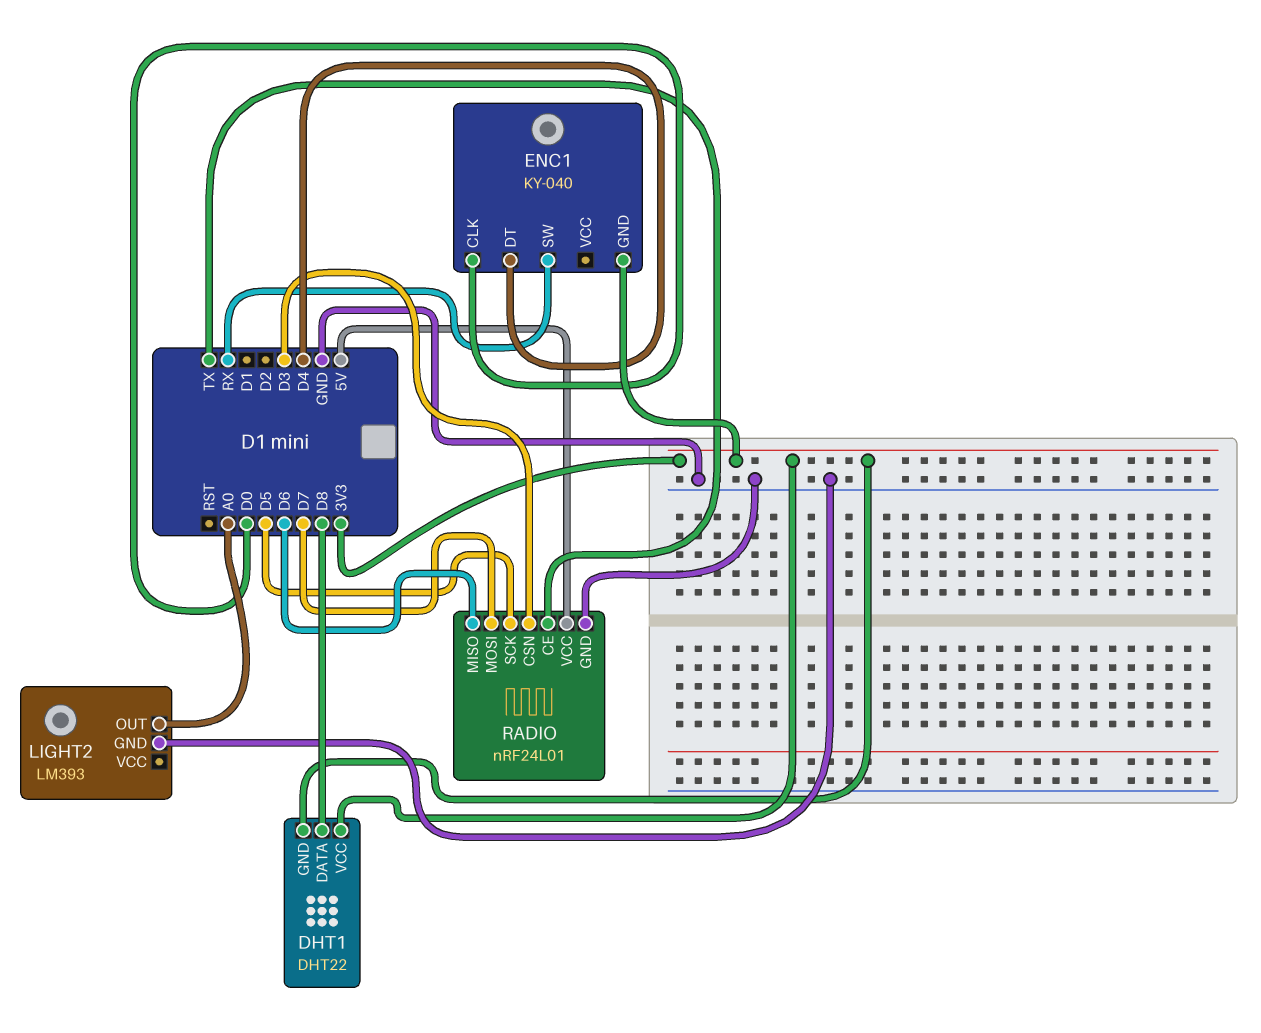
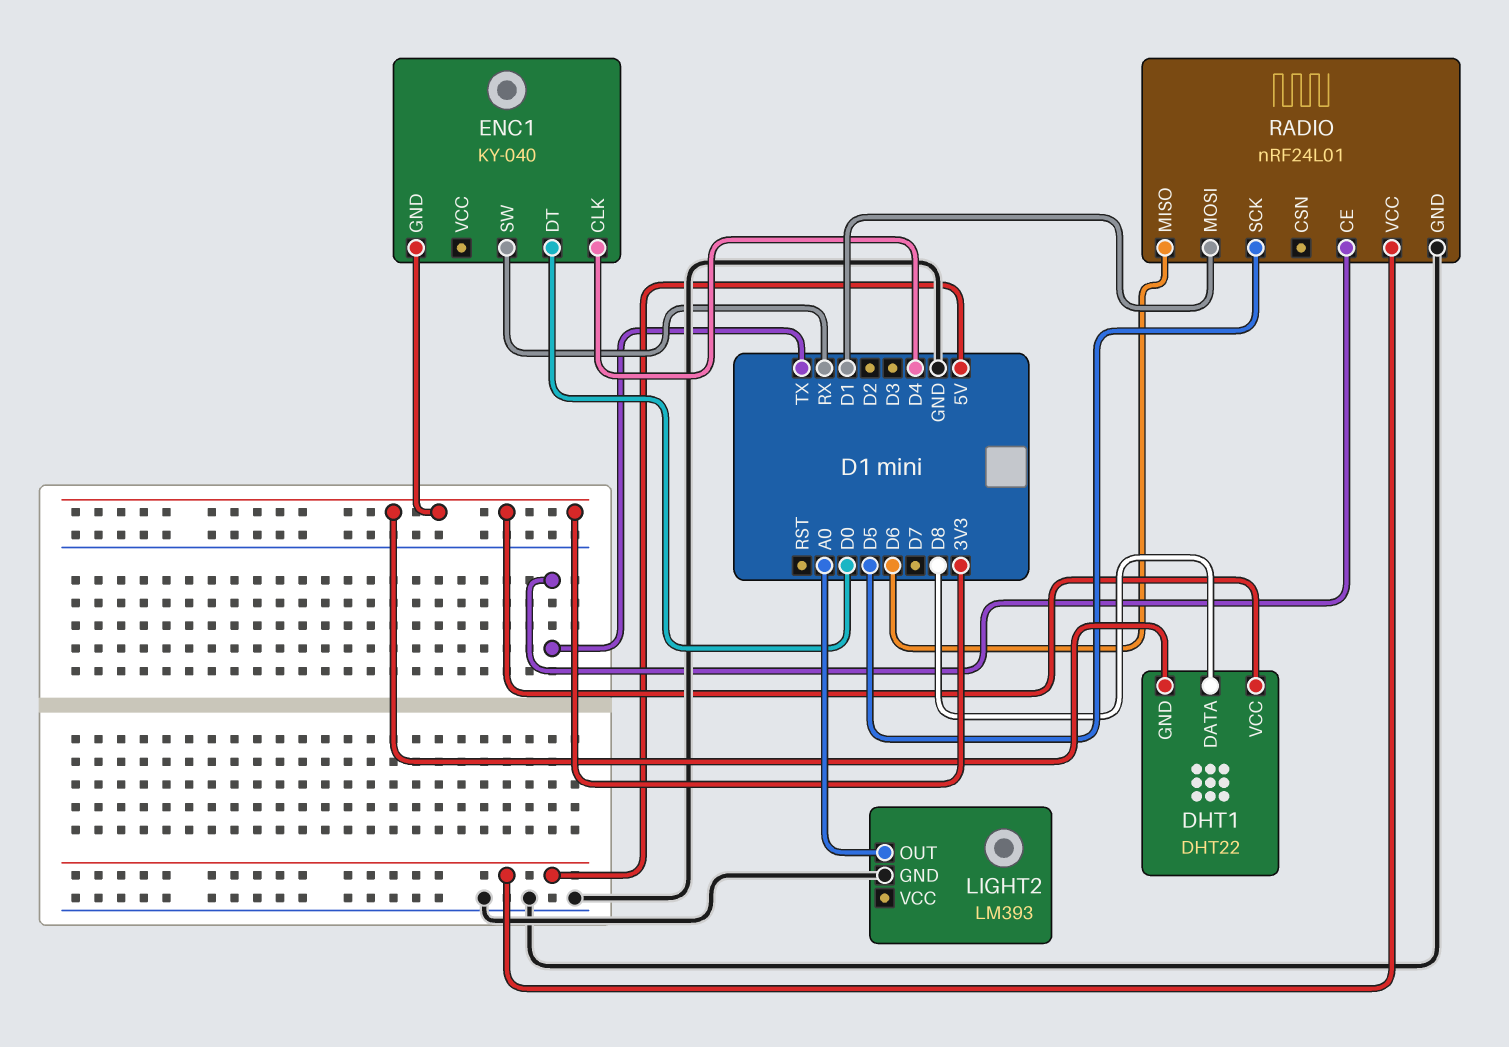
ENC1 pin CLK: D0 -> D4
ENC1 pin DT: D4 -> D0
RADIO pin CSN: D3 -> none
RADIO pin MOSI: D7 -> D1

